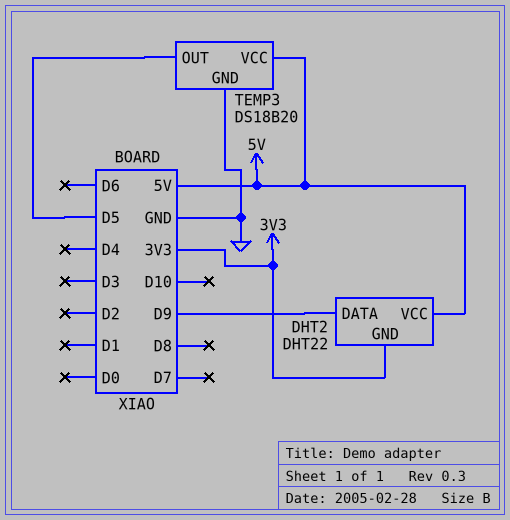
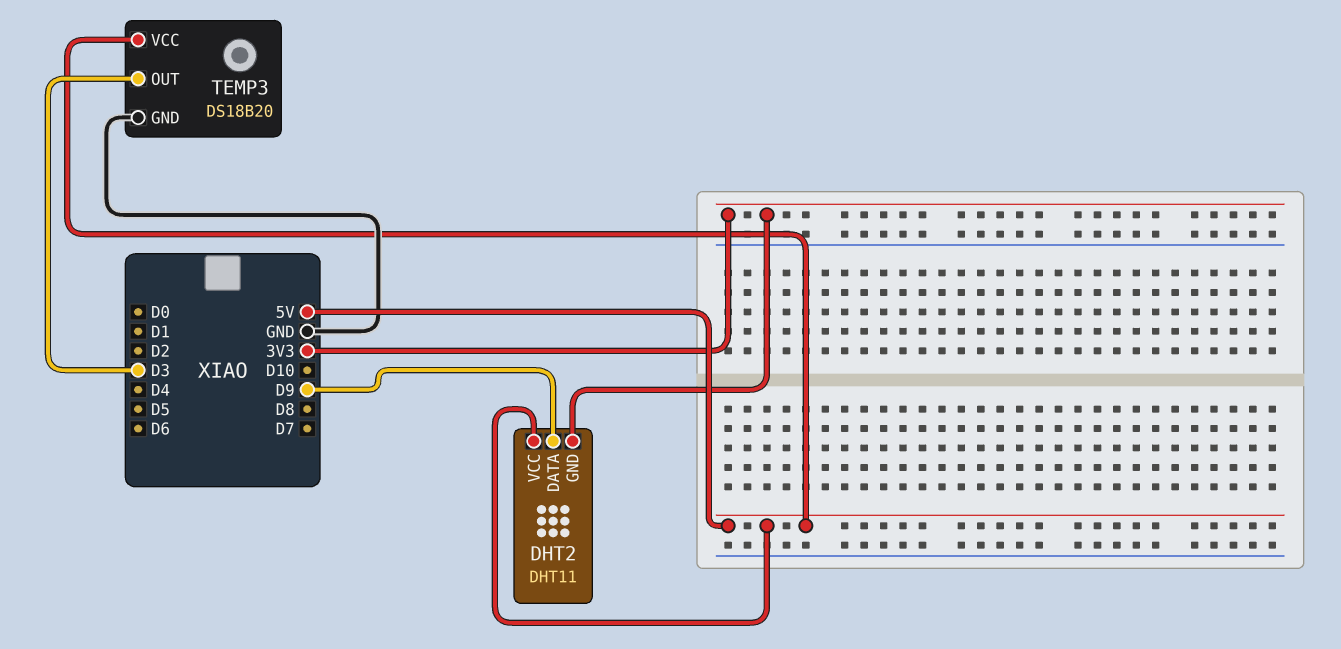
DHT2: DHT22 -> DHT11
TEMP3 pin OUT: D5 -> D3

